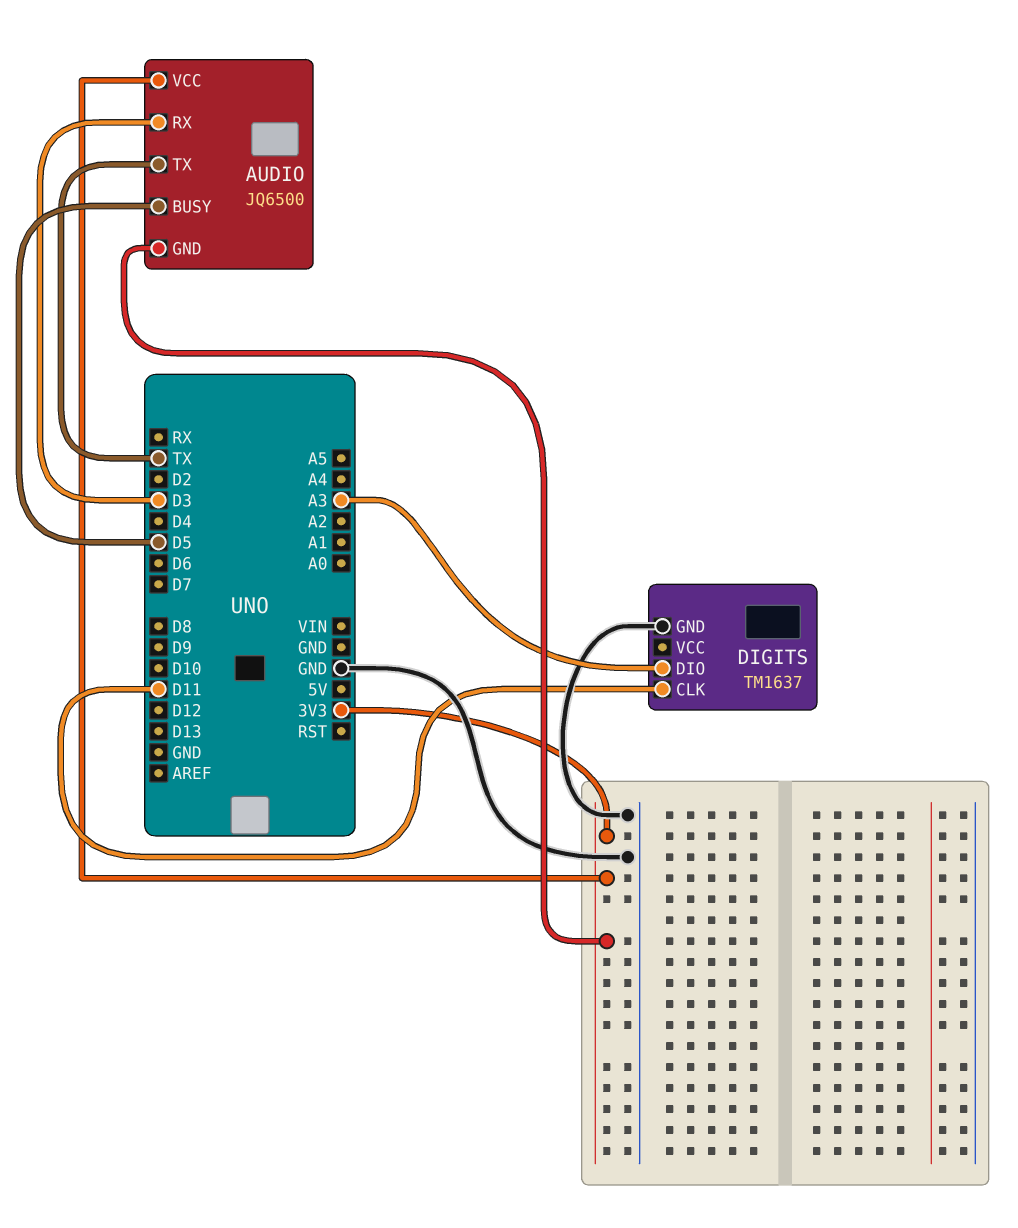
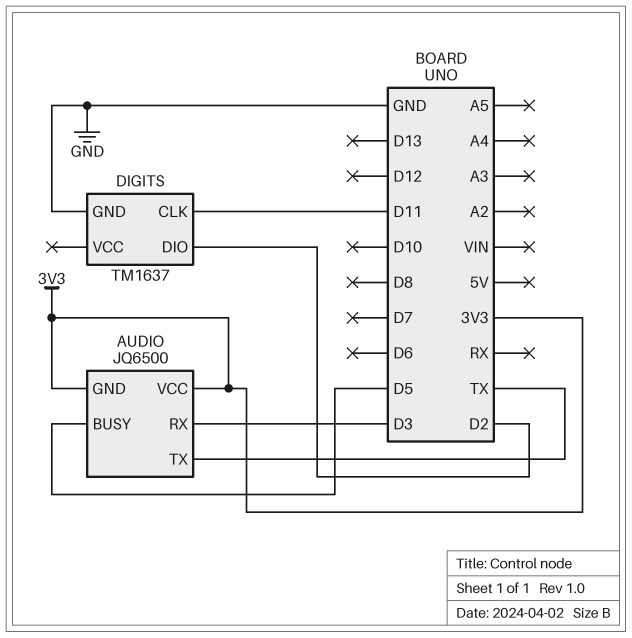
DIGITS pin DIO: A3 -> D2

